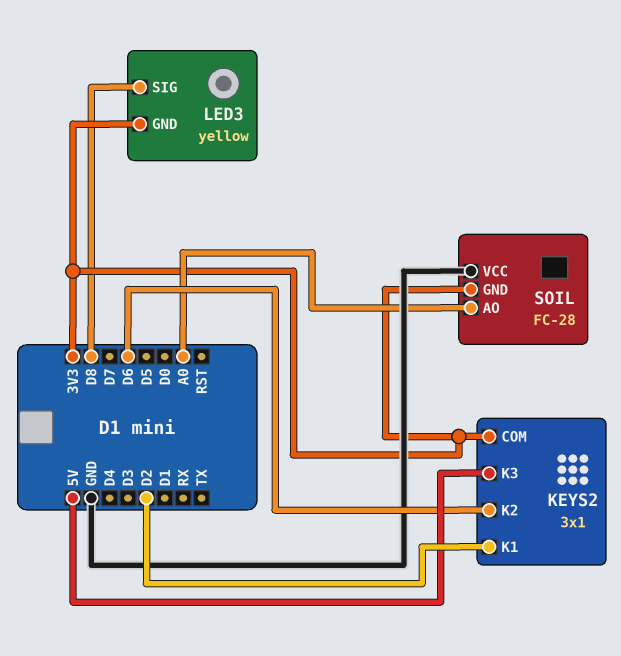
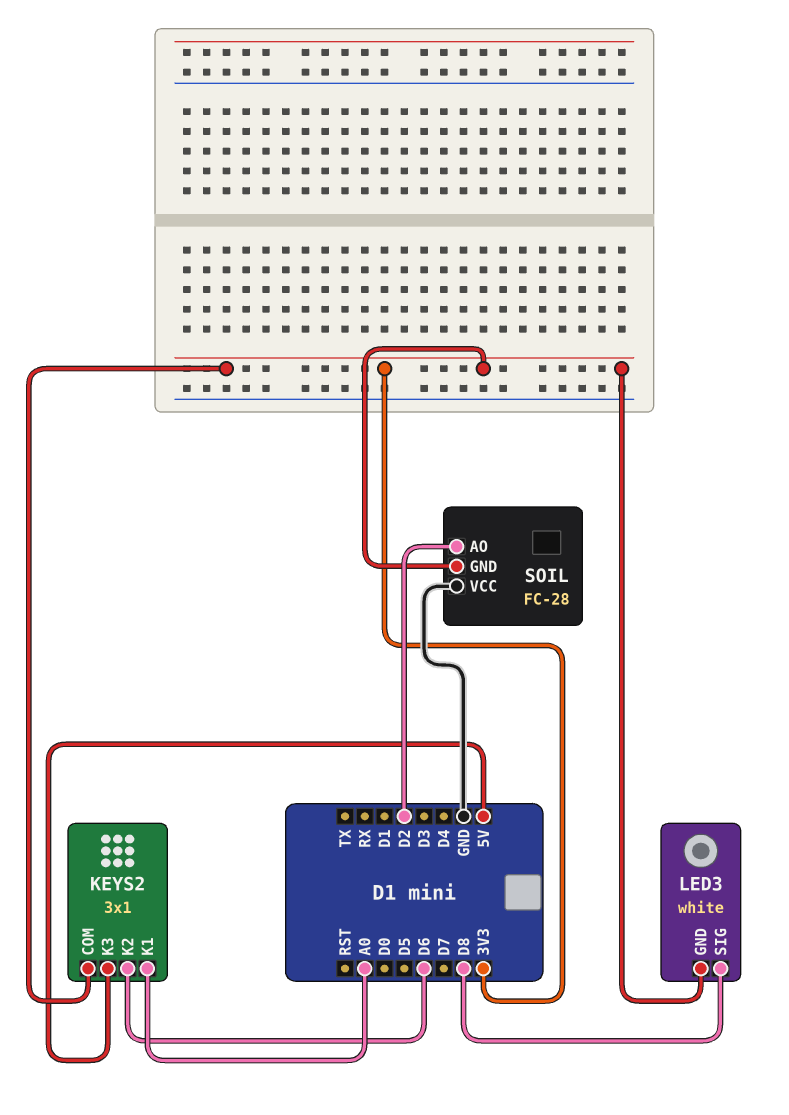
KEYS2 pin K1: D2 -> A0
LED3: yellow -> white
SOIL pin AO: A0 -> D2

